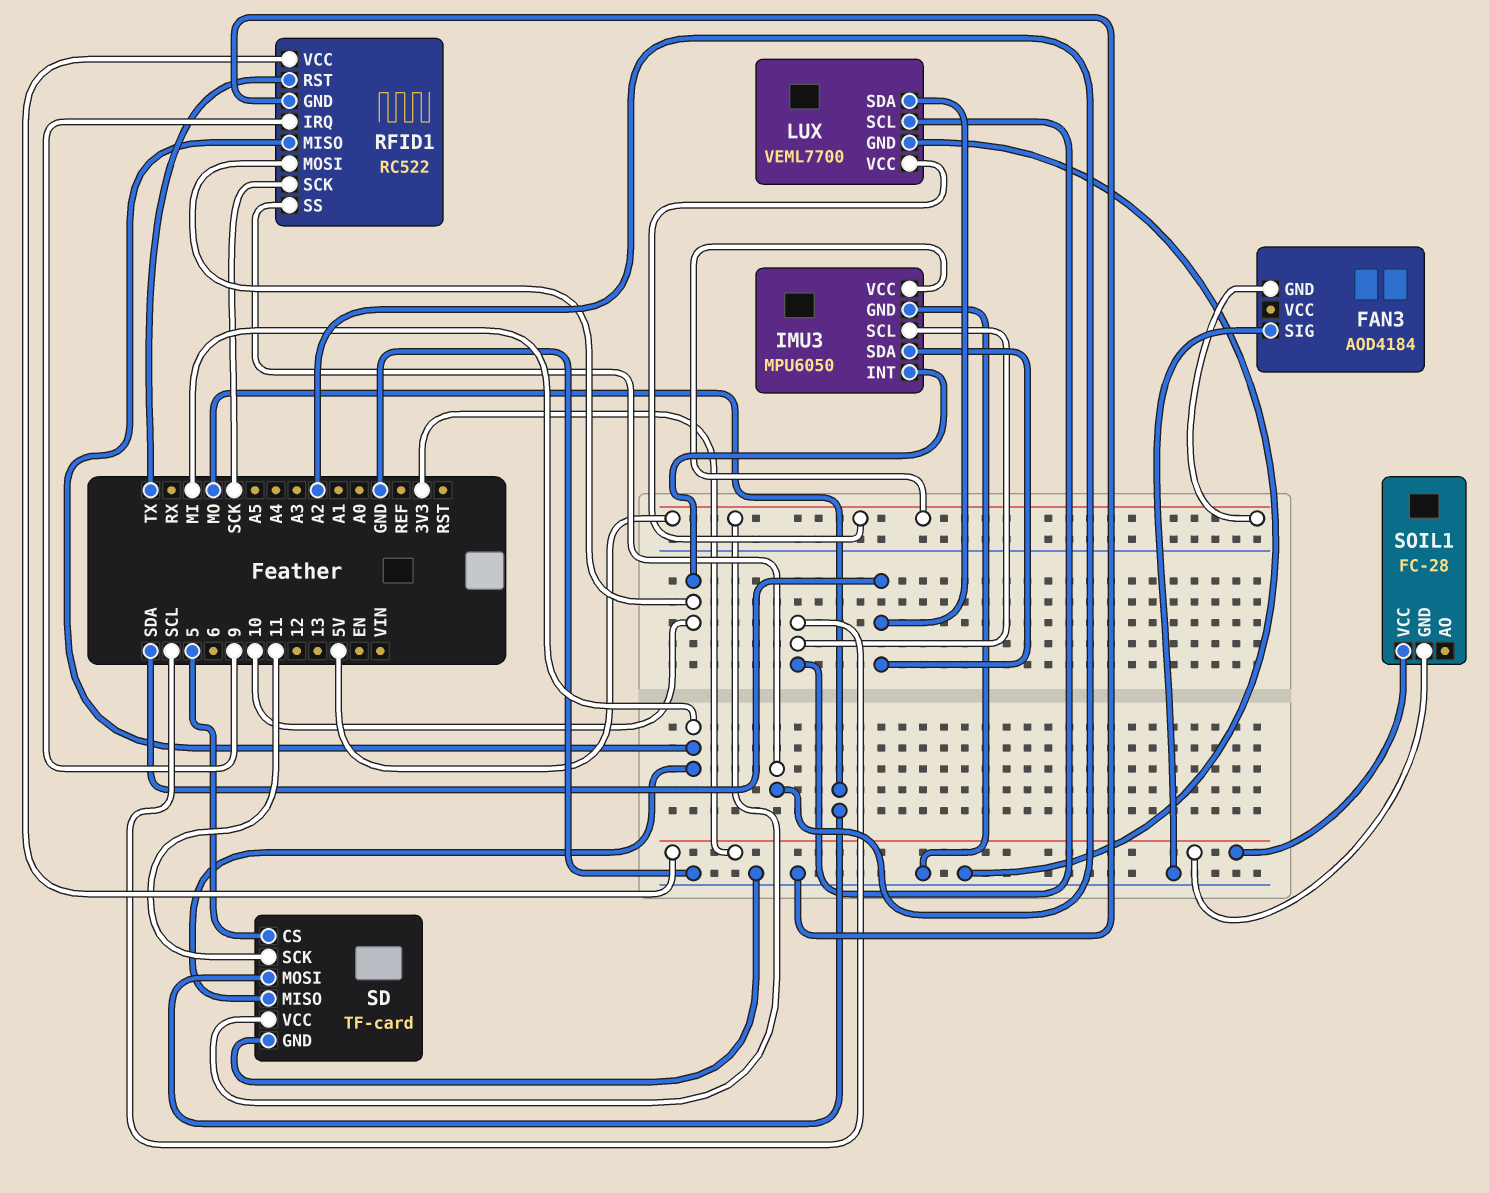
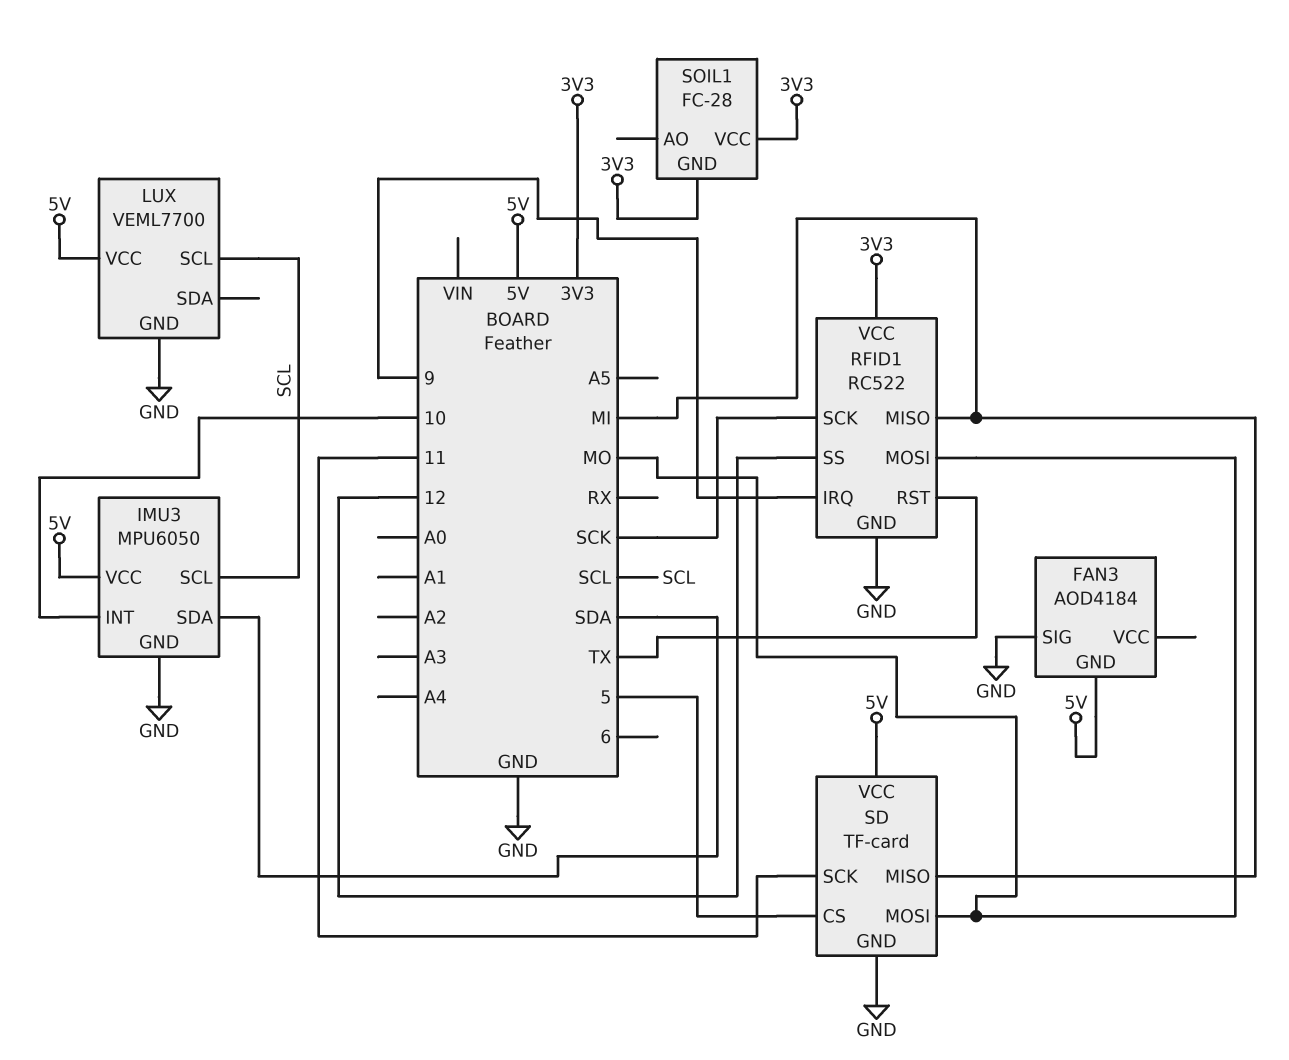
LUX pin SDA: SDA -> none
RFID1 pin MOSI: 10 -> MO
RFID1 pin SS: A2 -> 12

